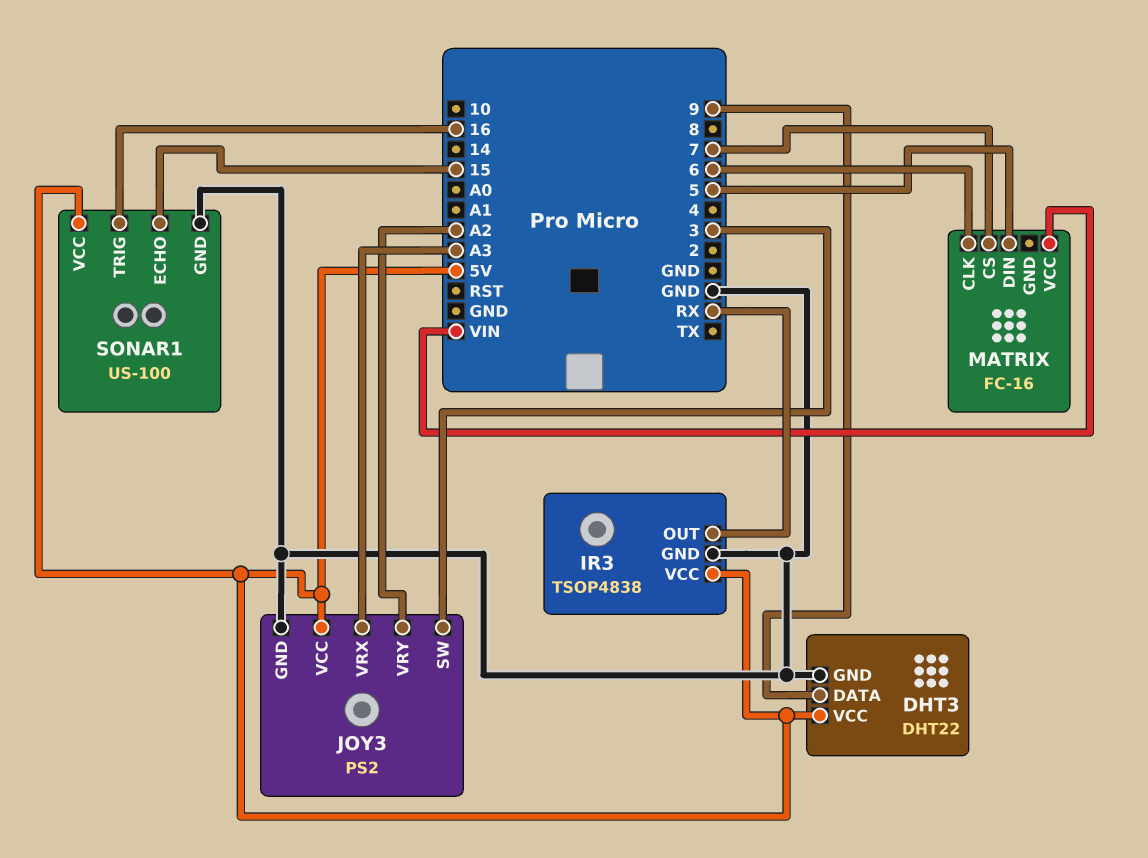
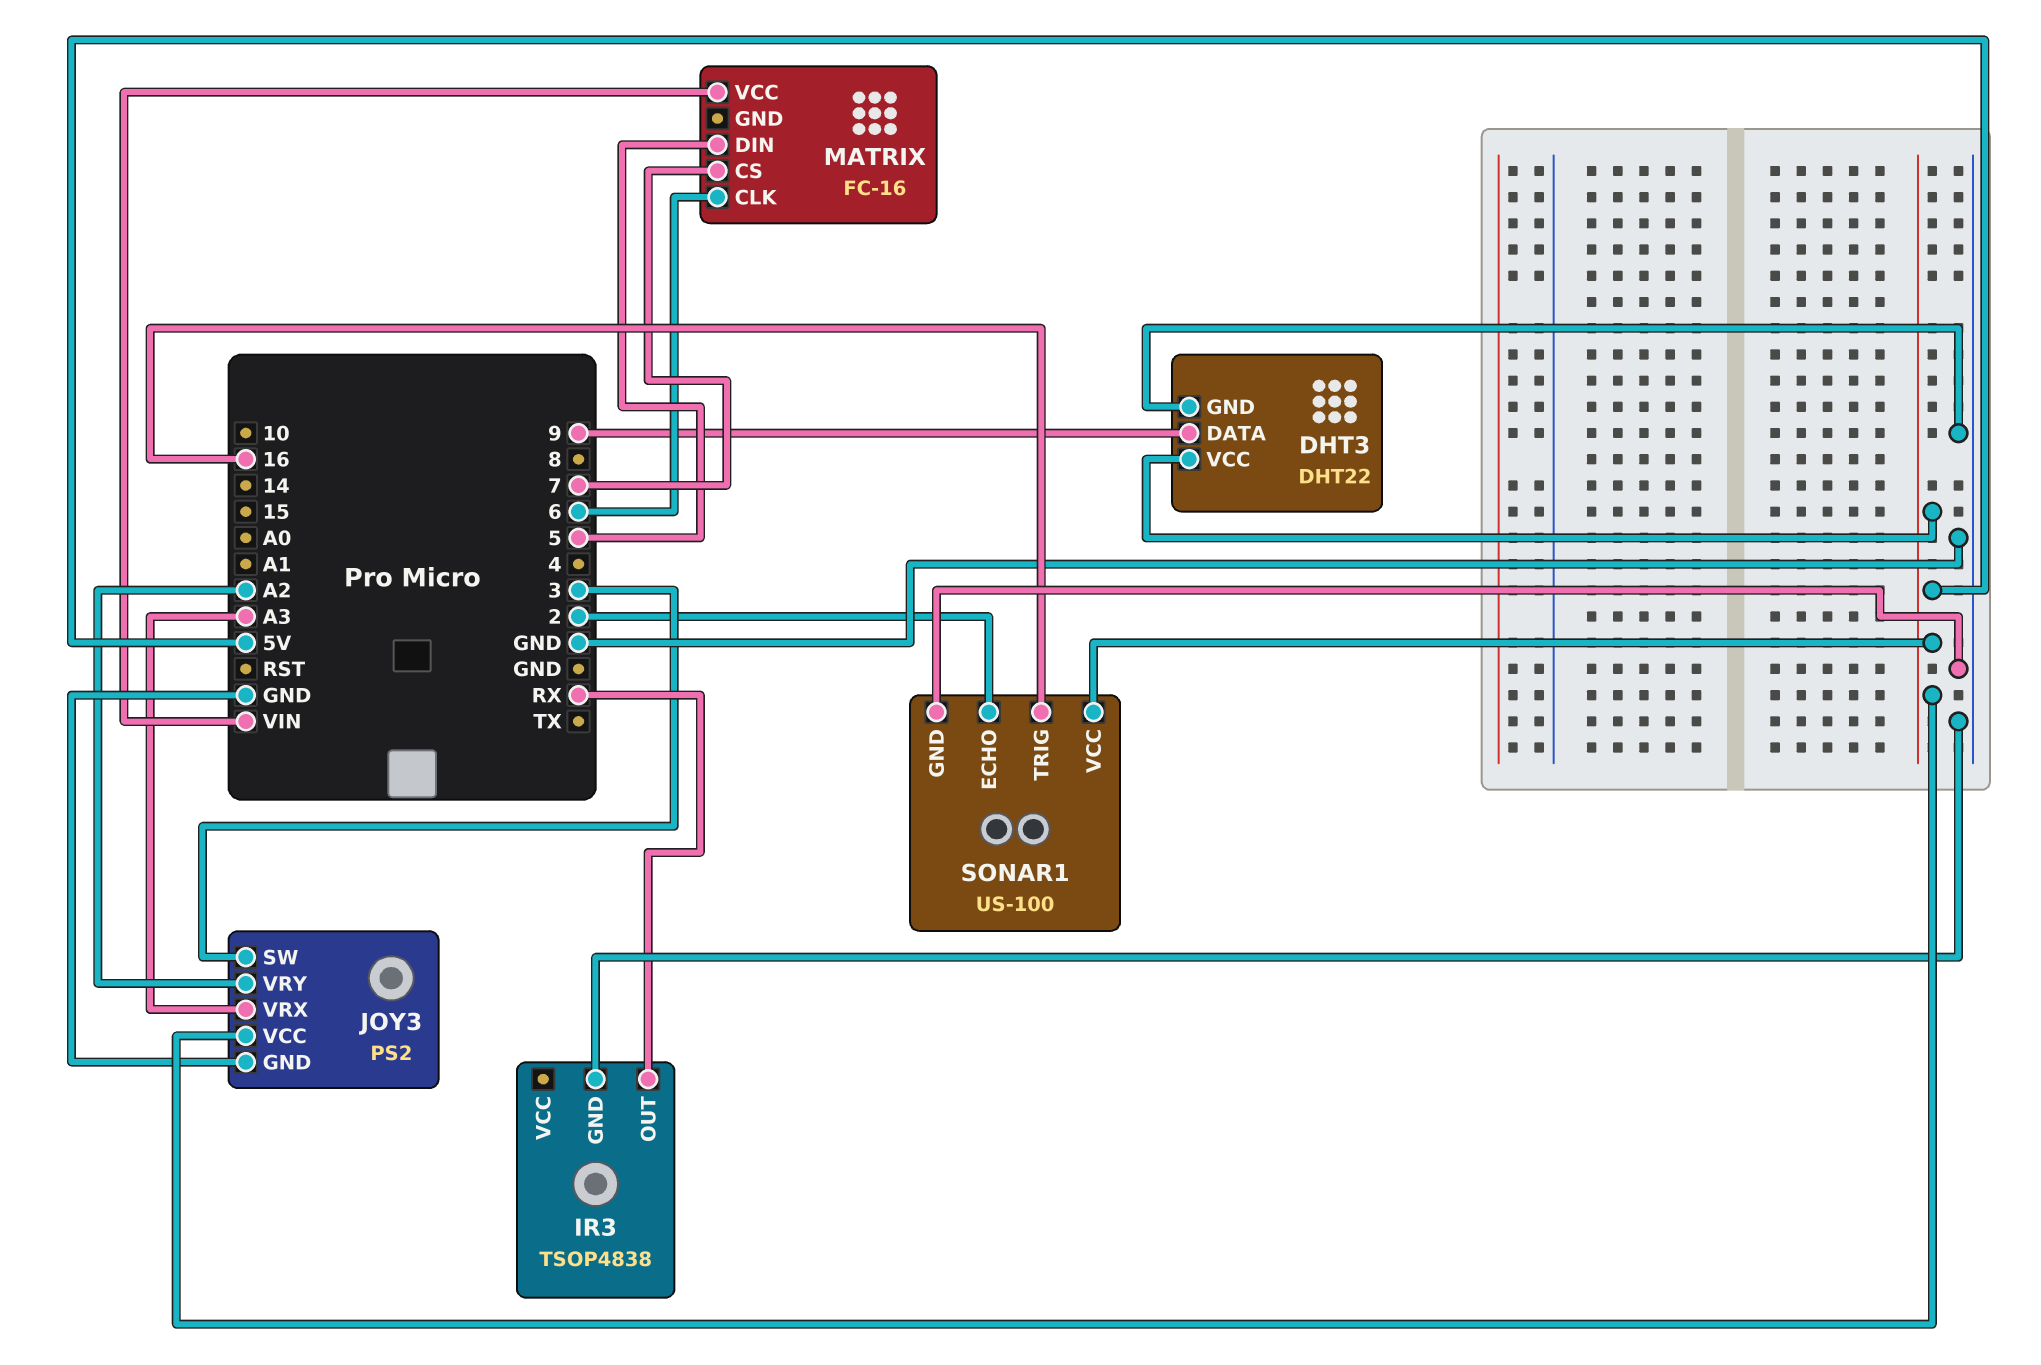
IR3 pin VCC: 5V -> none
SONAR1 pin ECHO: 15 -> 2

